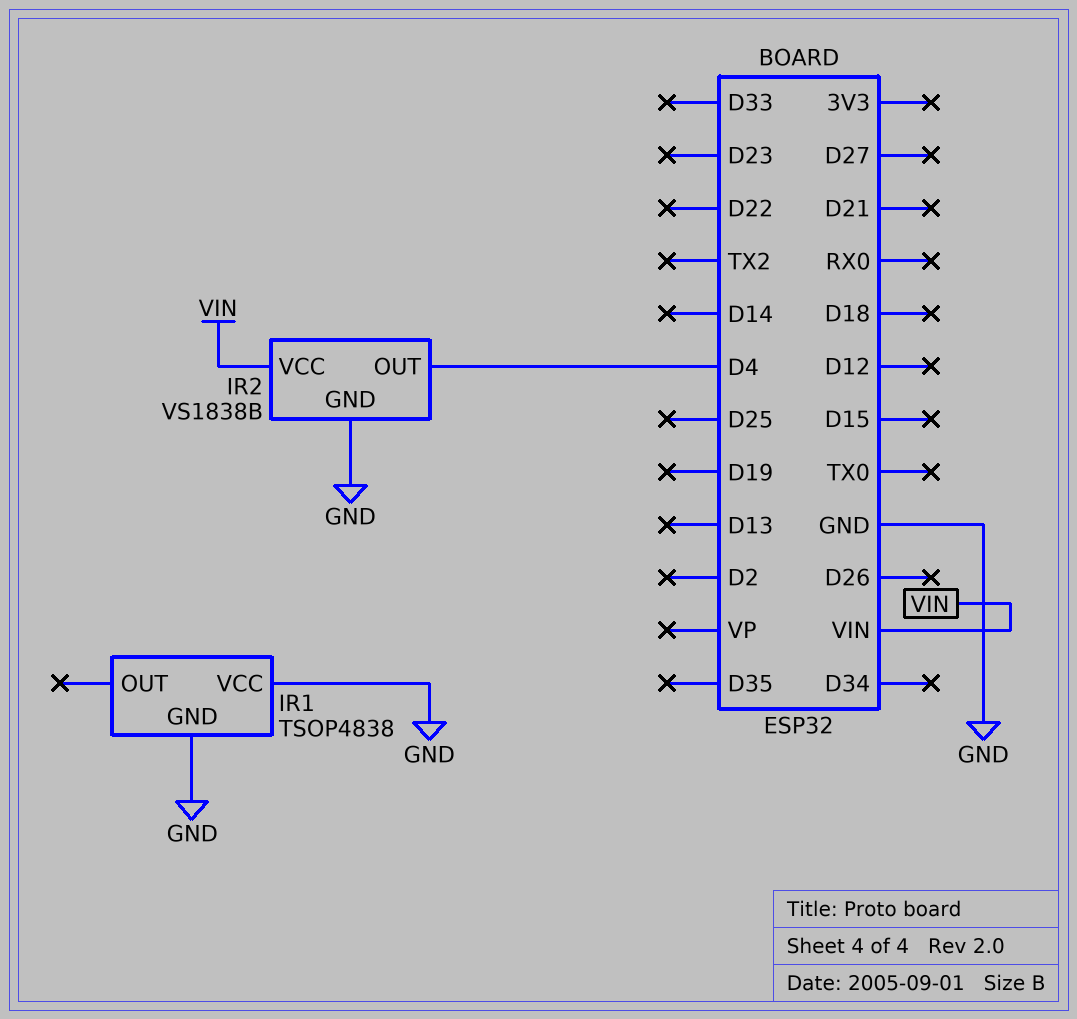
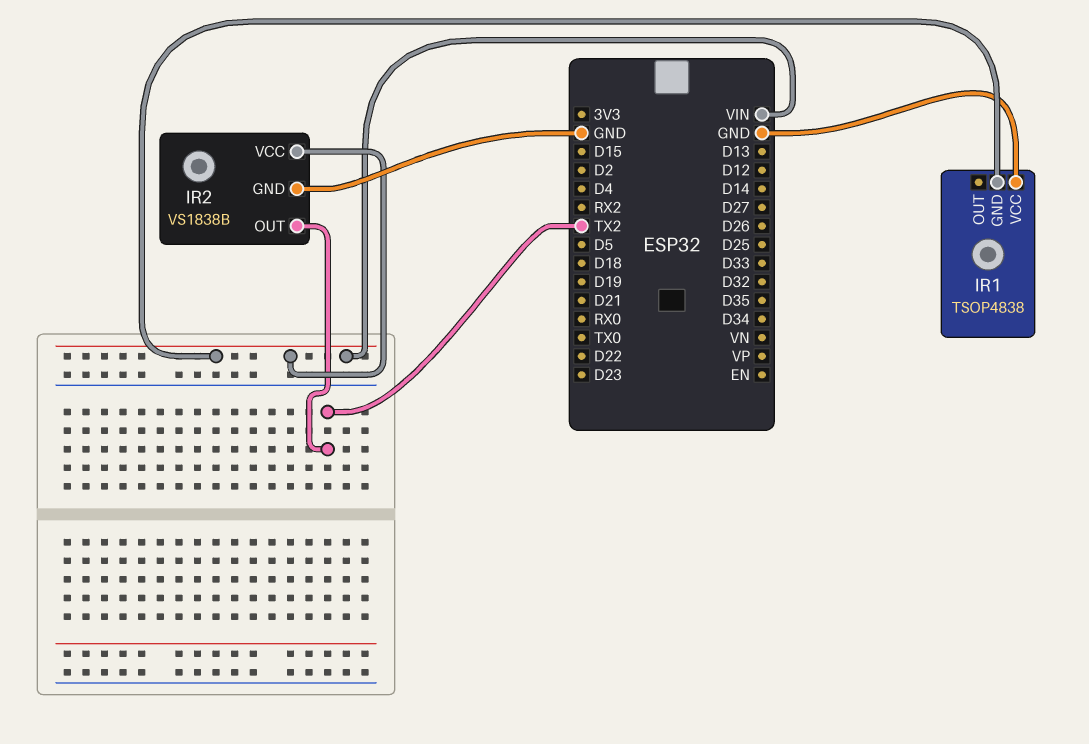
IR1 pin GND: GND -> VIN
IR2 pin OUT: D4 -> TX2

